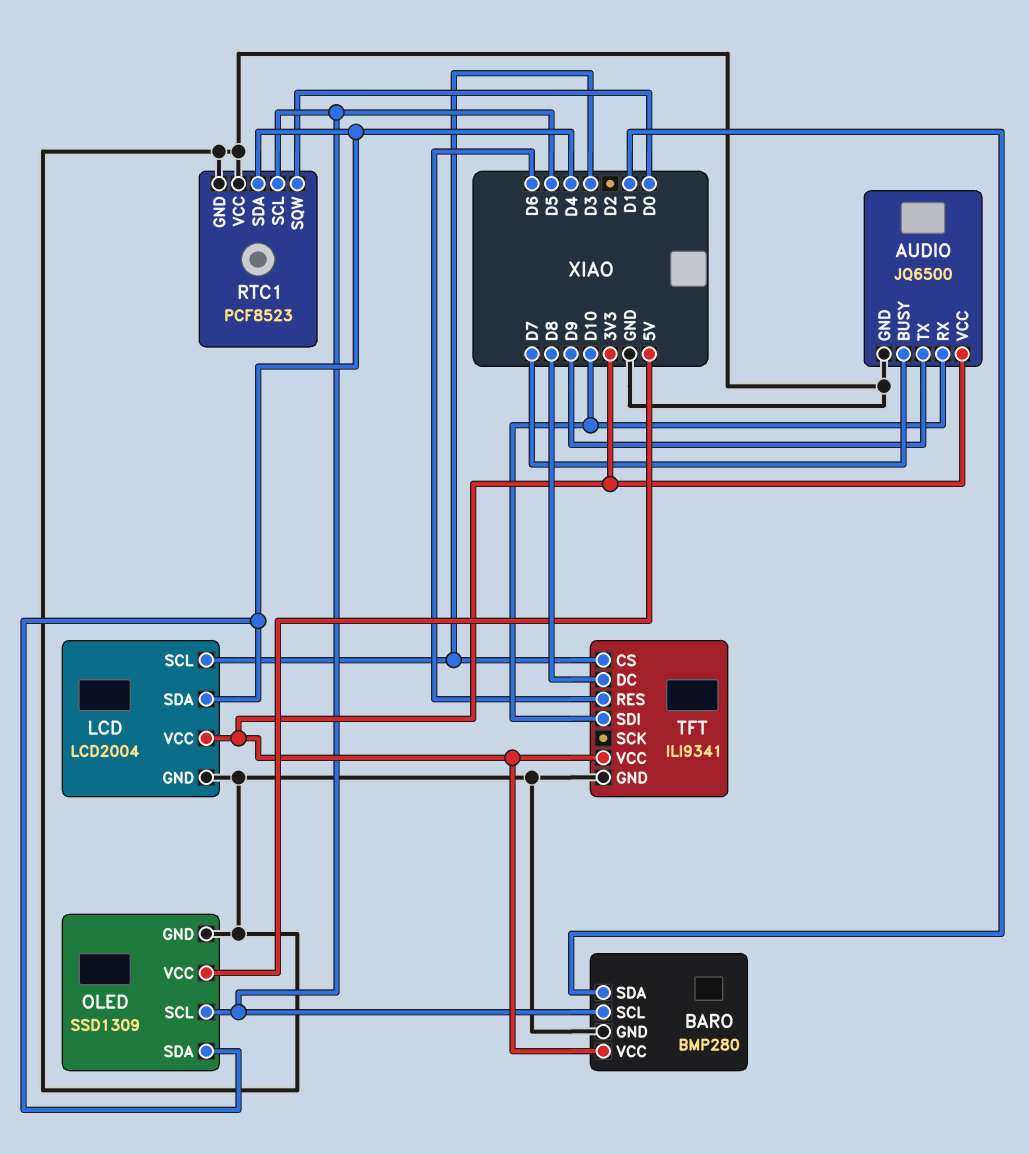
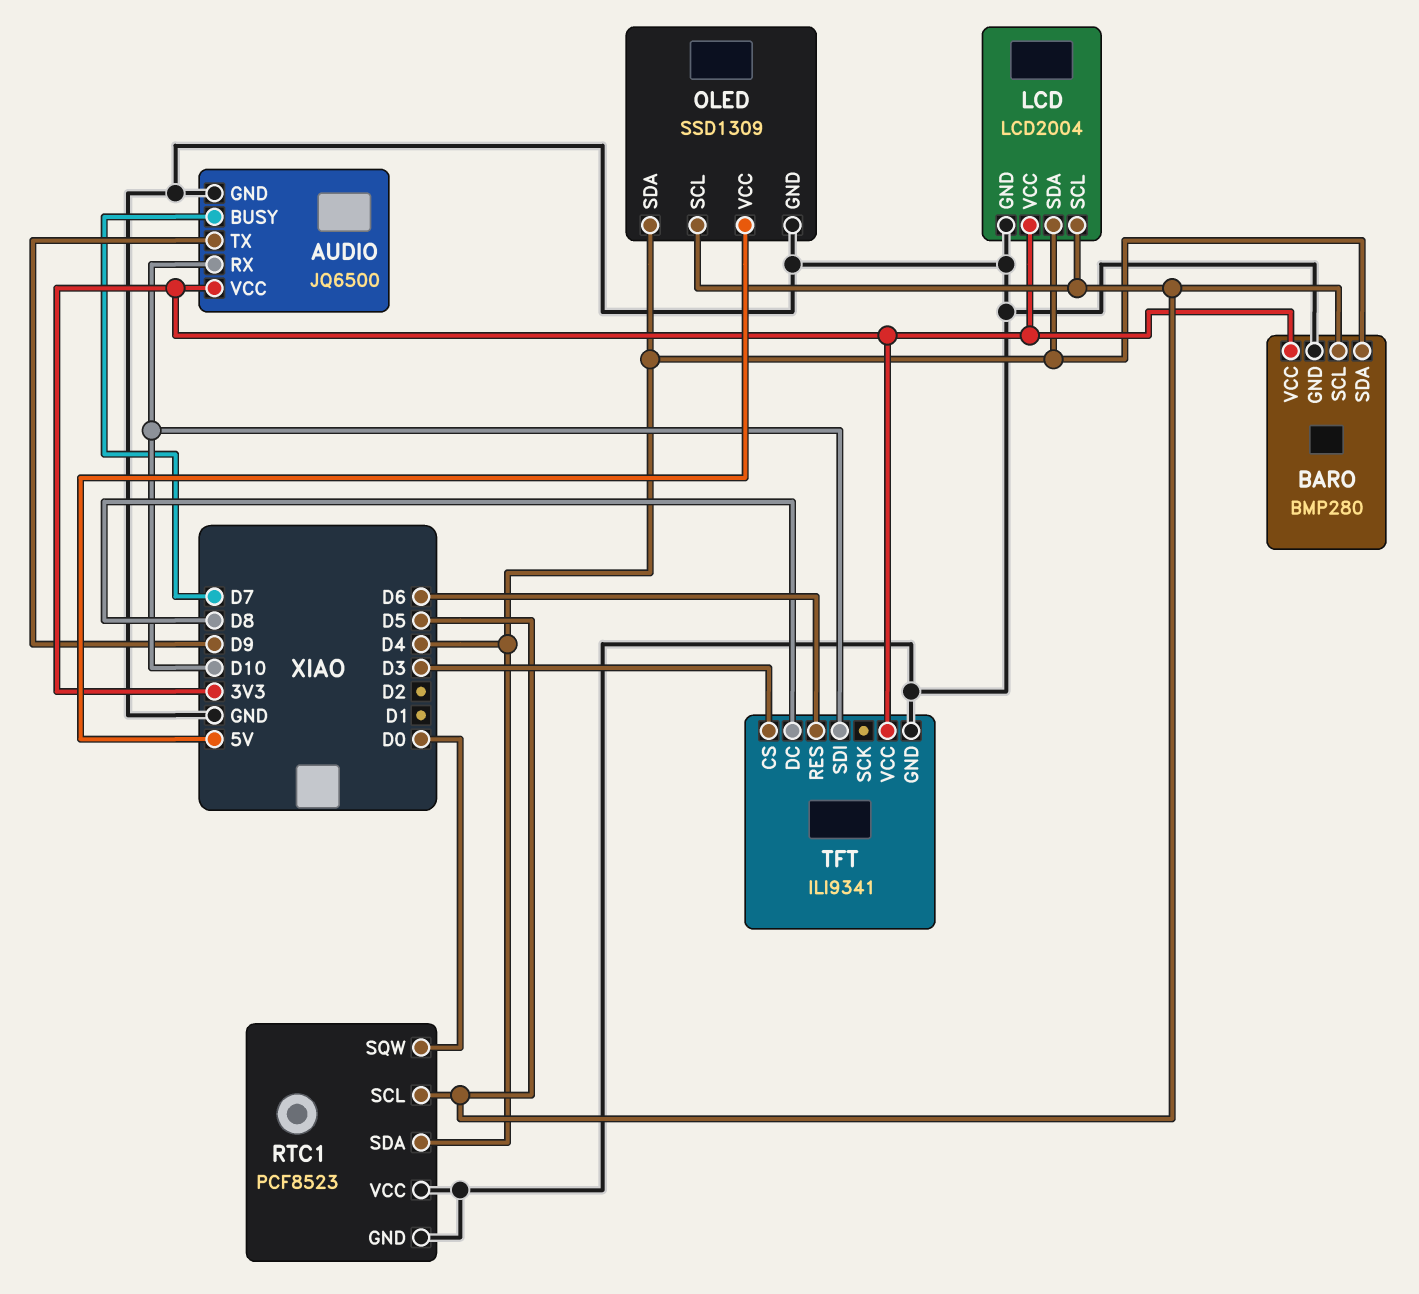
BARO pin SDA: D1 -> D4
LCD pin SCL: D3 -> D5

